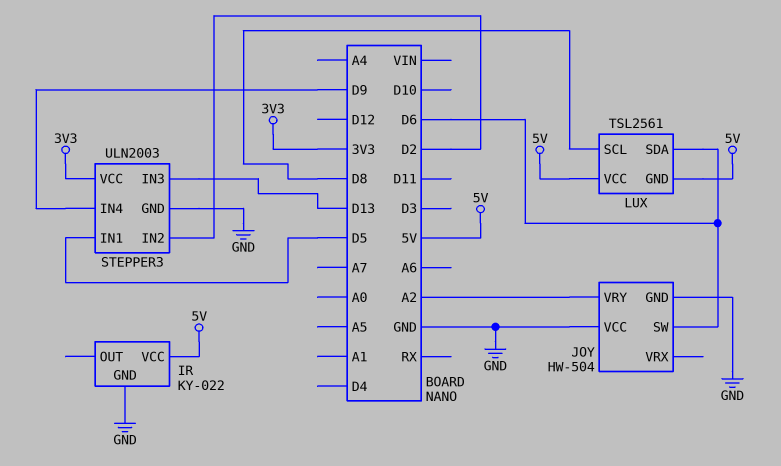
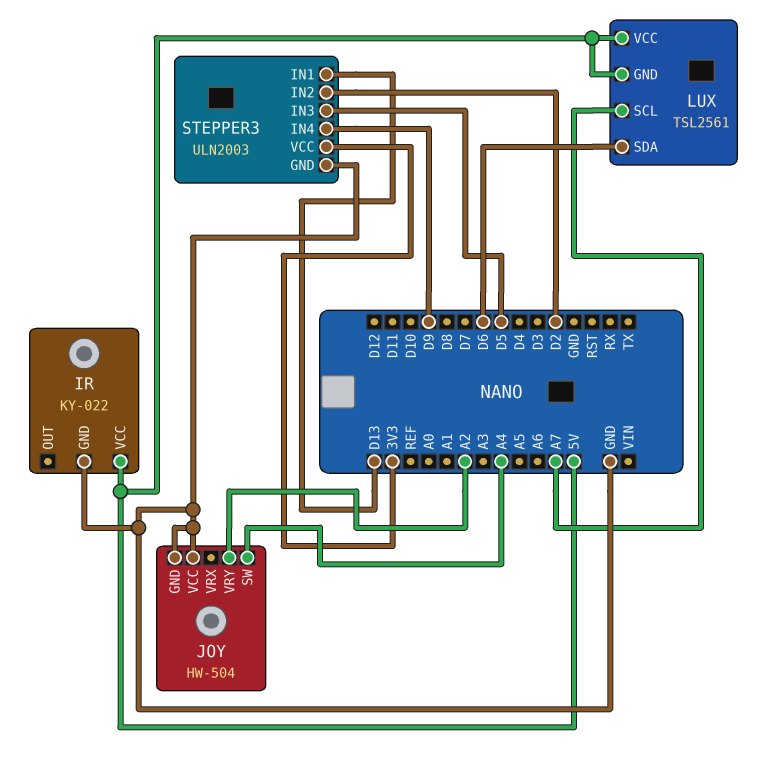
JOY pin SW: D6 -> A4
LUX pin SCL: D8 -> A7
STEPPER3 pin IN1: D5 -> D13
STEPPER3 pin IN3: D13 -> D5

